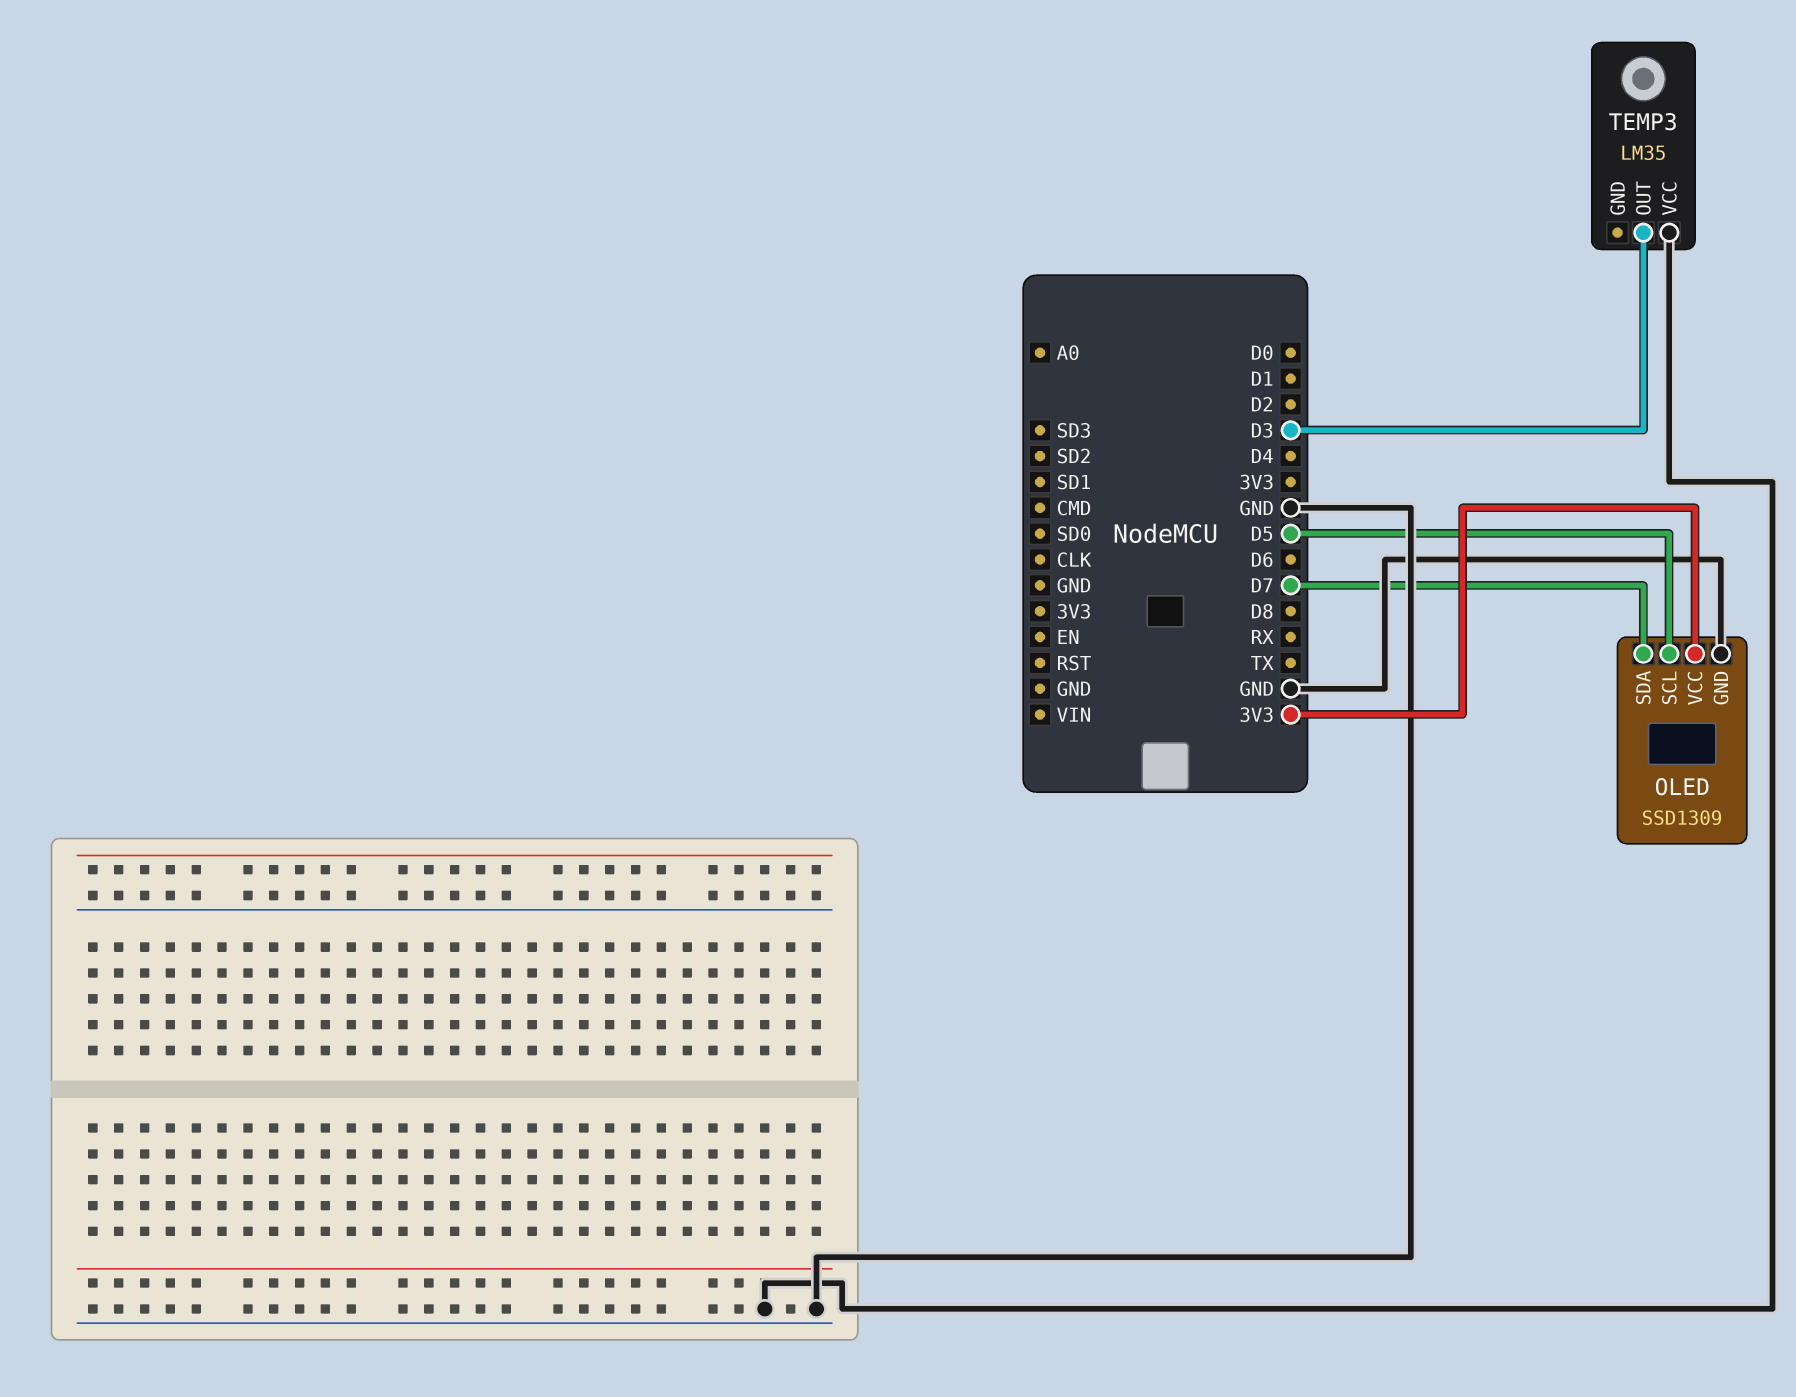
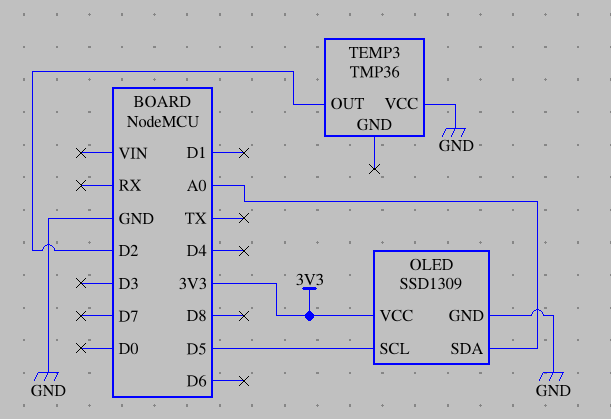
OLED pin SDA: D7 -> A0
TEMP3: LM35 -> TMP36
TEMP3 pin OUT: D3 -> D2

